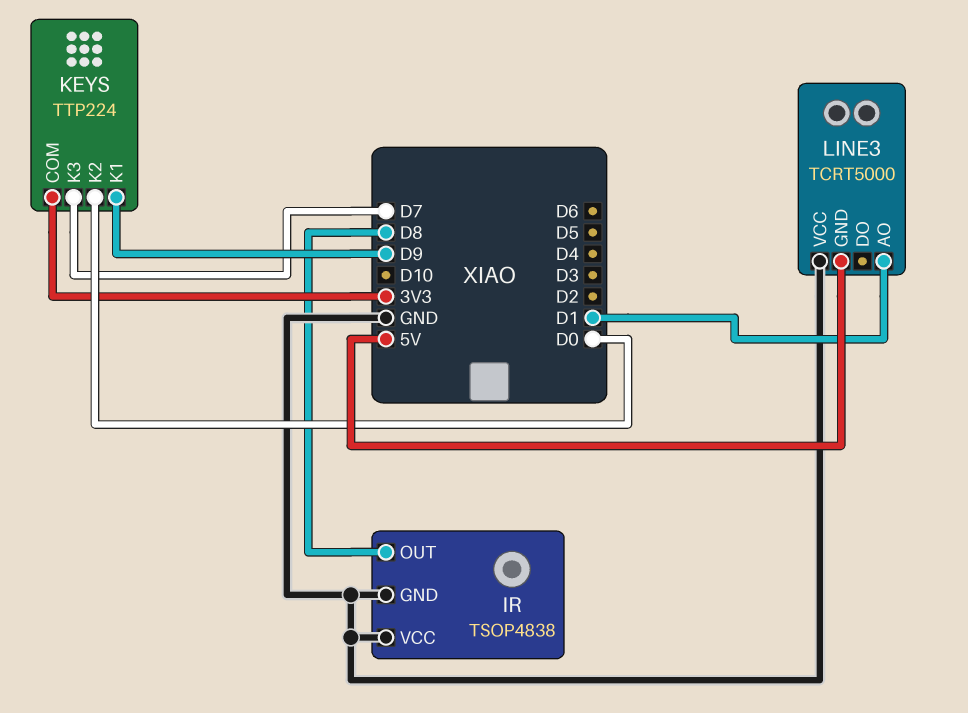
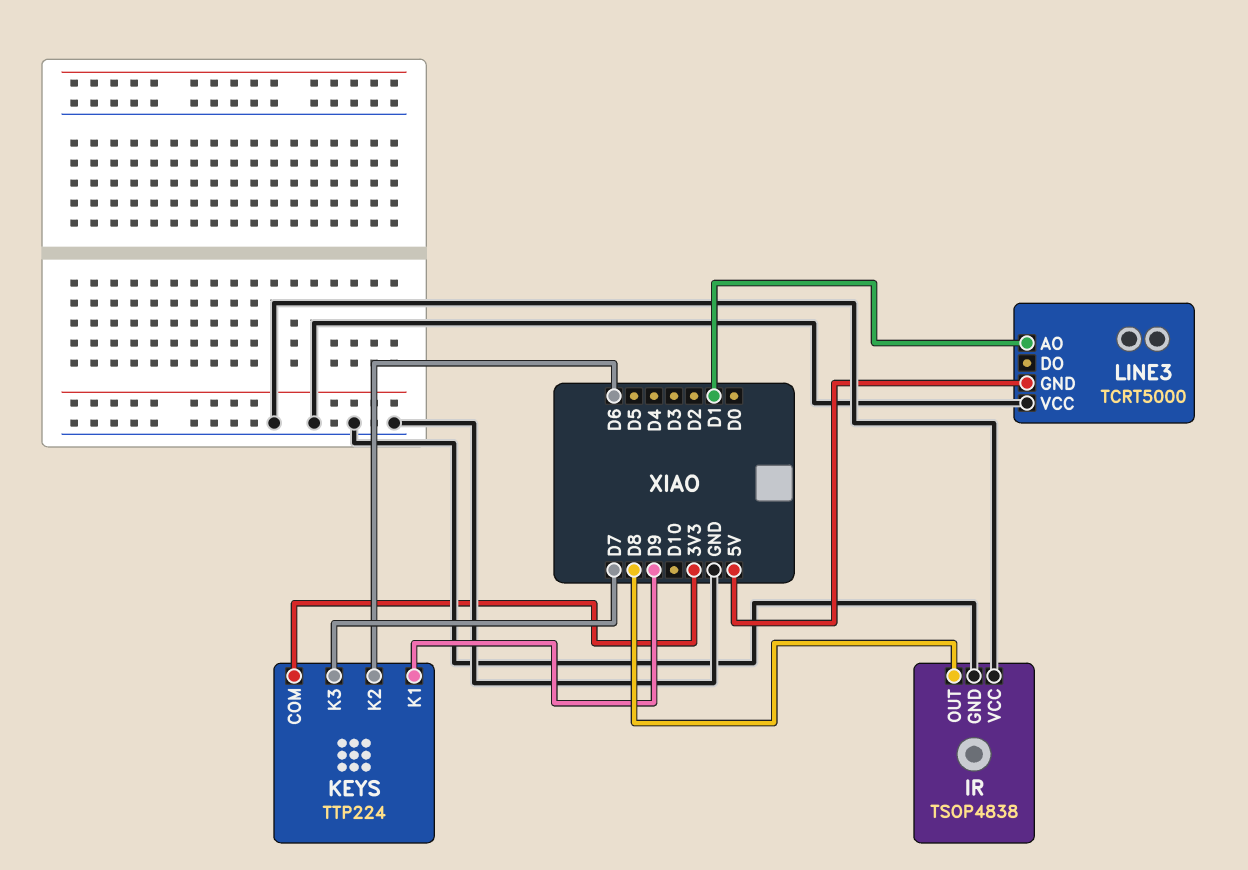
KEYS pin K2: D0 -> D6

